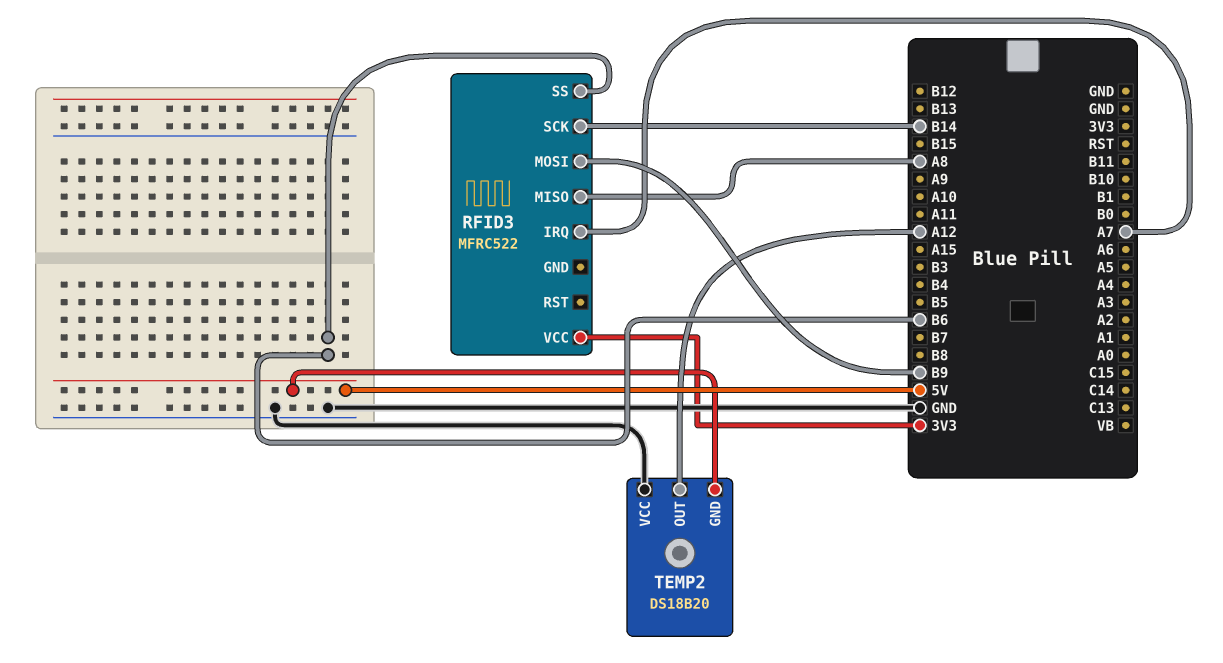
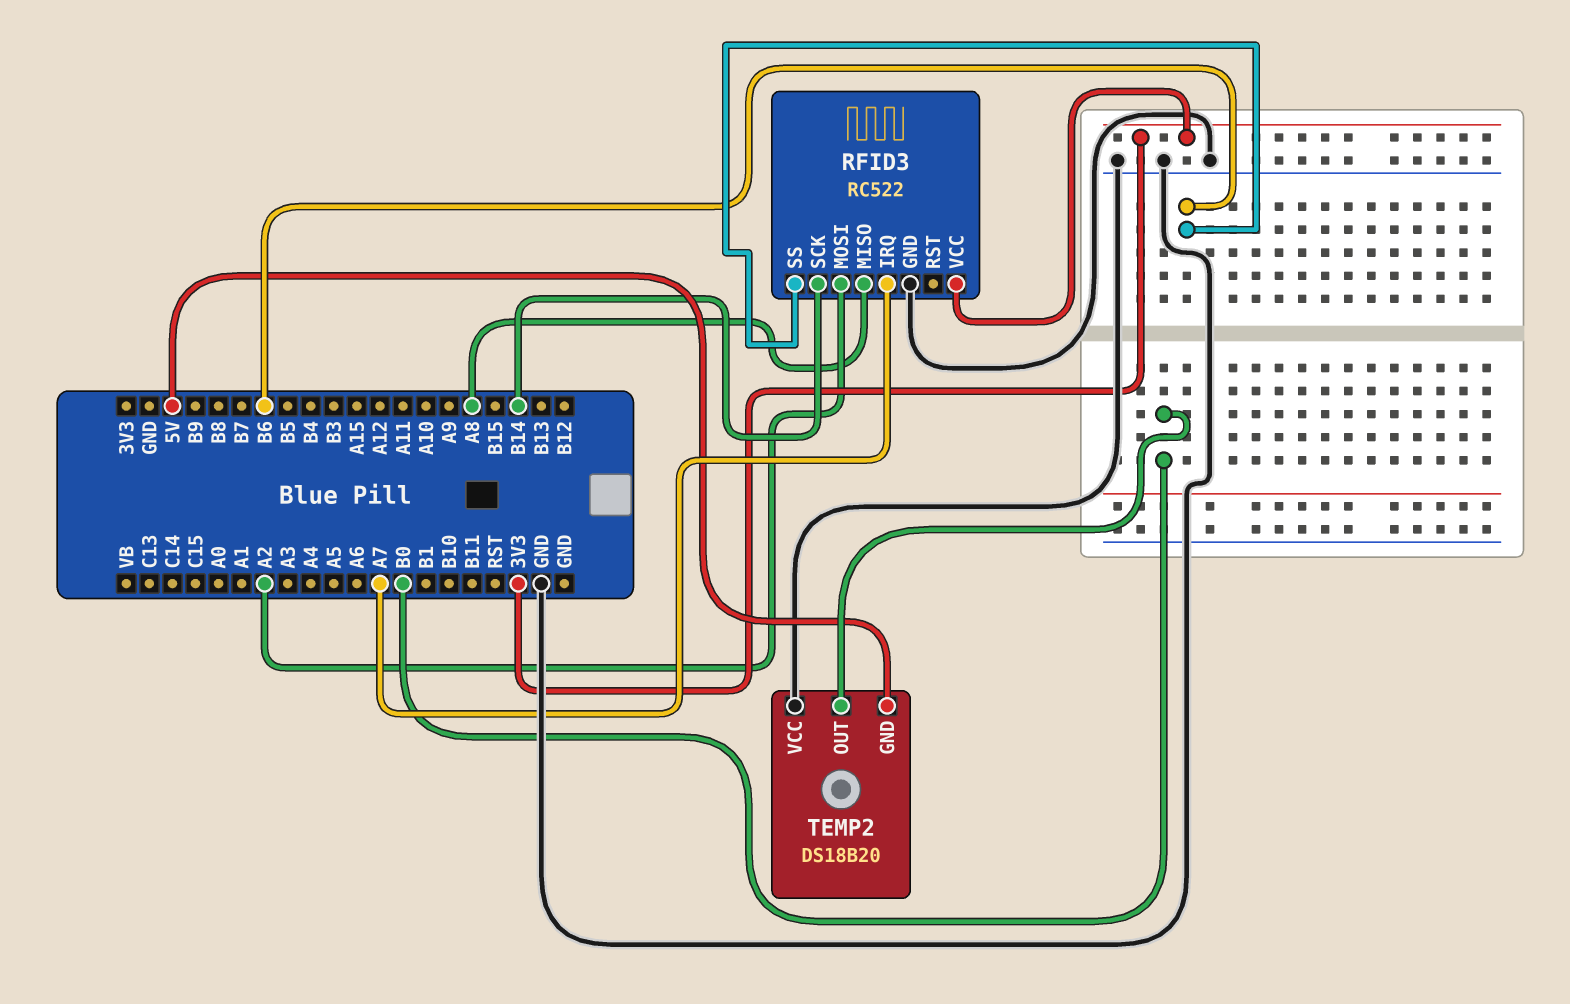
RFID3: MFRC522 -> RC522
RFID3 pin GND: none -> GND
RFID3 pin MOSI: B9 -> A2
TEMP2 pin OUT: A12 -> B0

